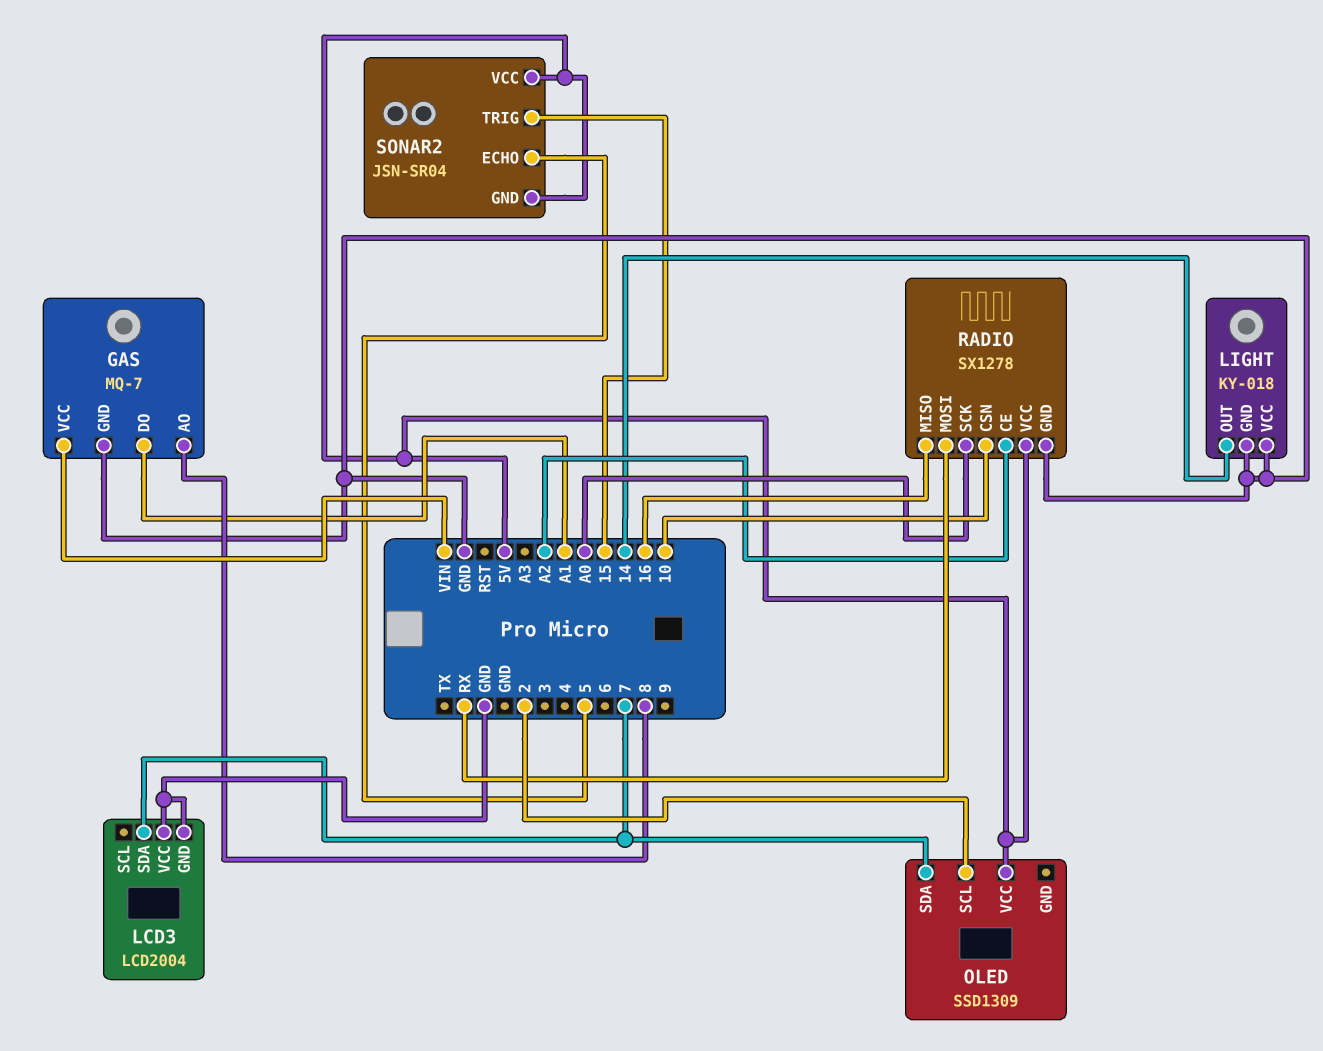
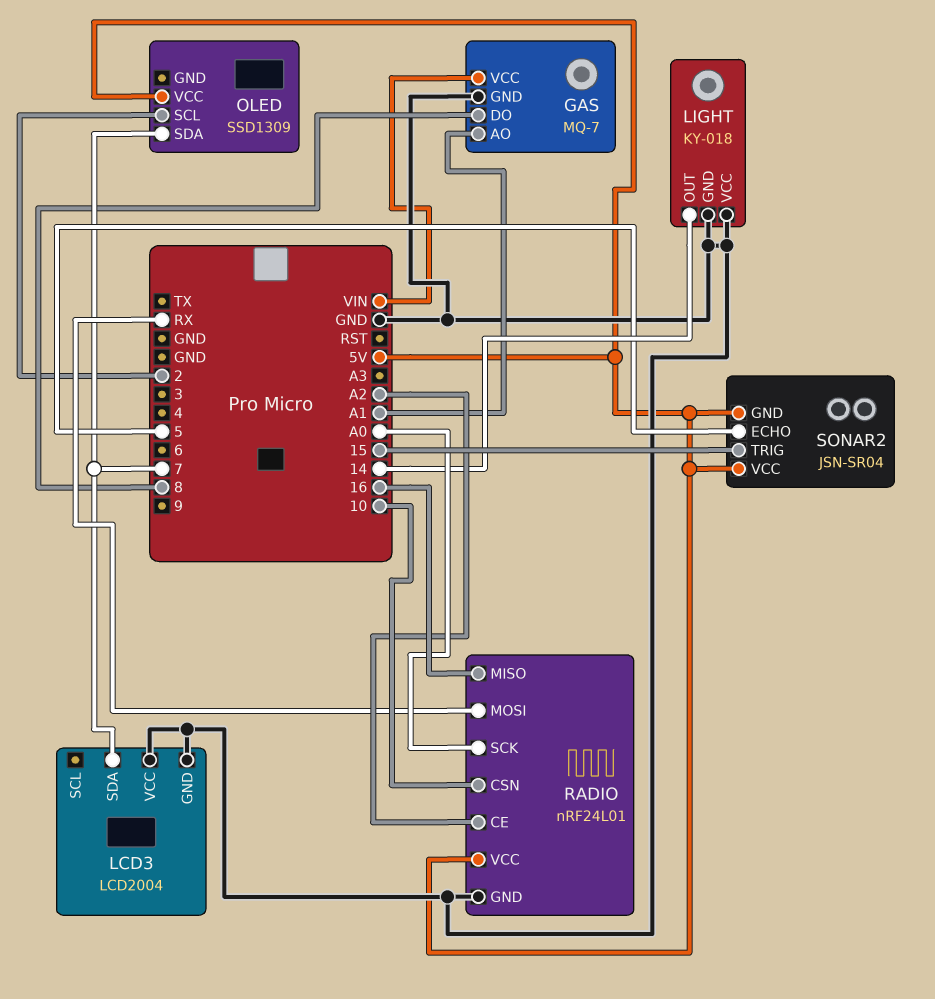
GAS pin AO: 8 -> A1
GAS pin DO: A1 -> 8
RADIO: SX1278 -> nRF24L01

